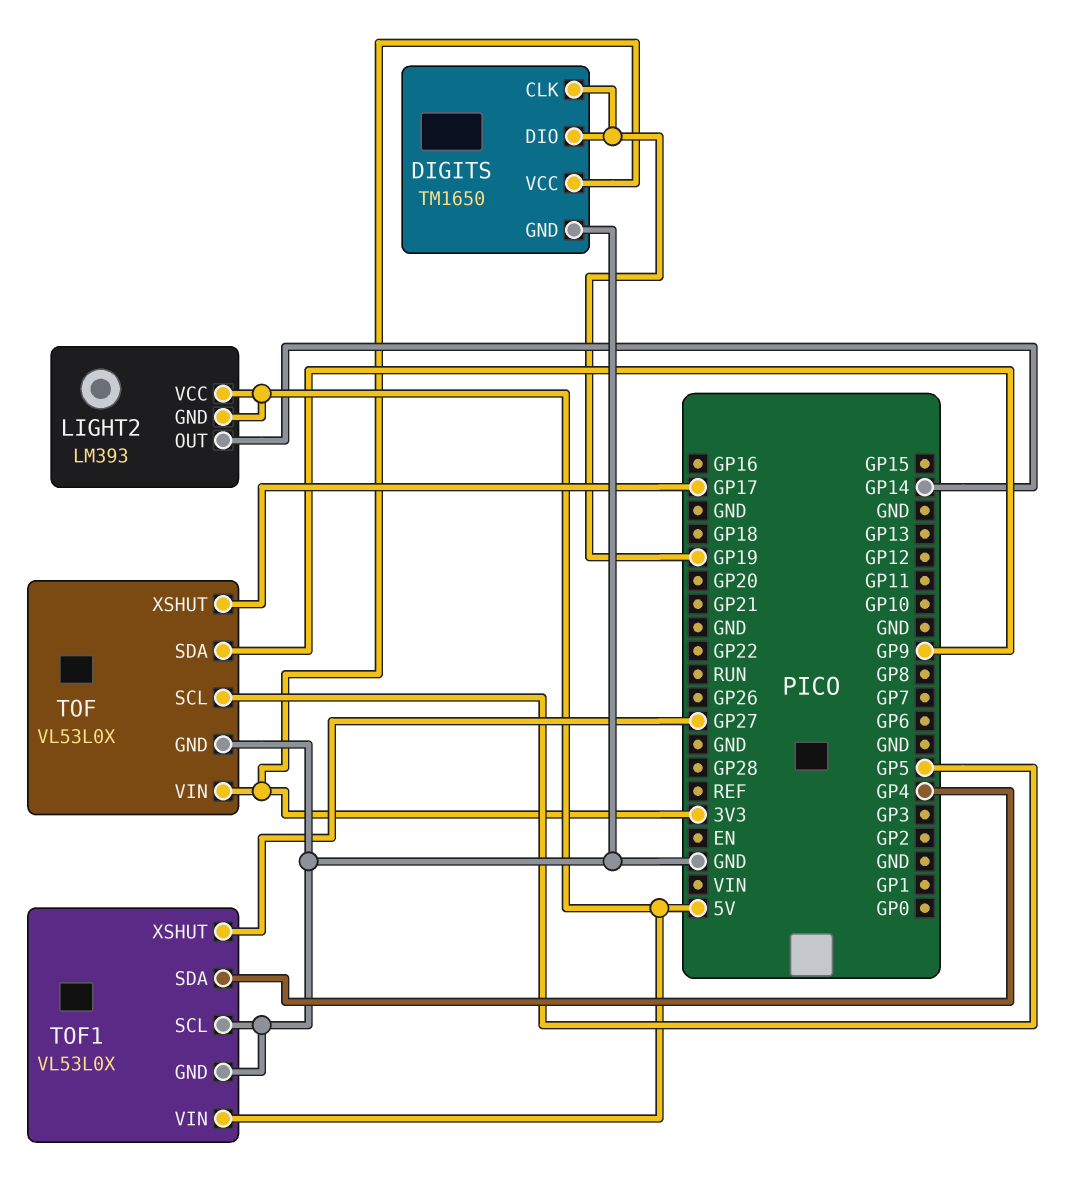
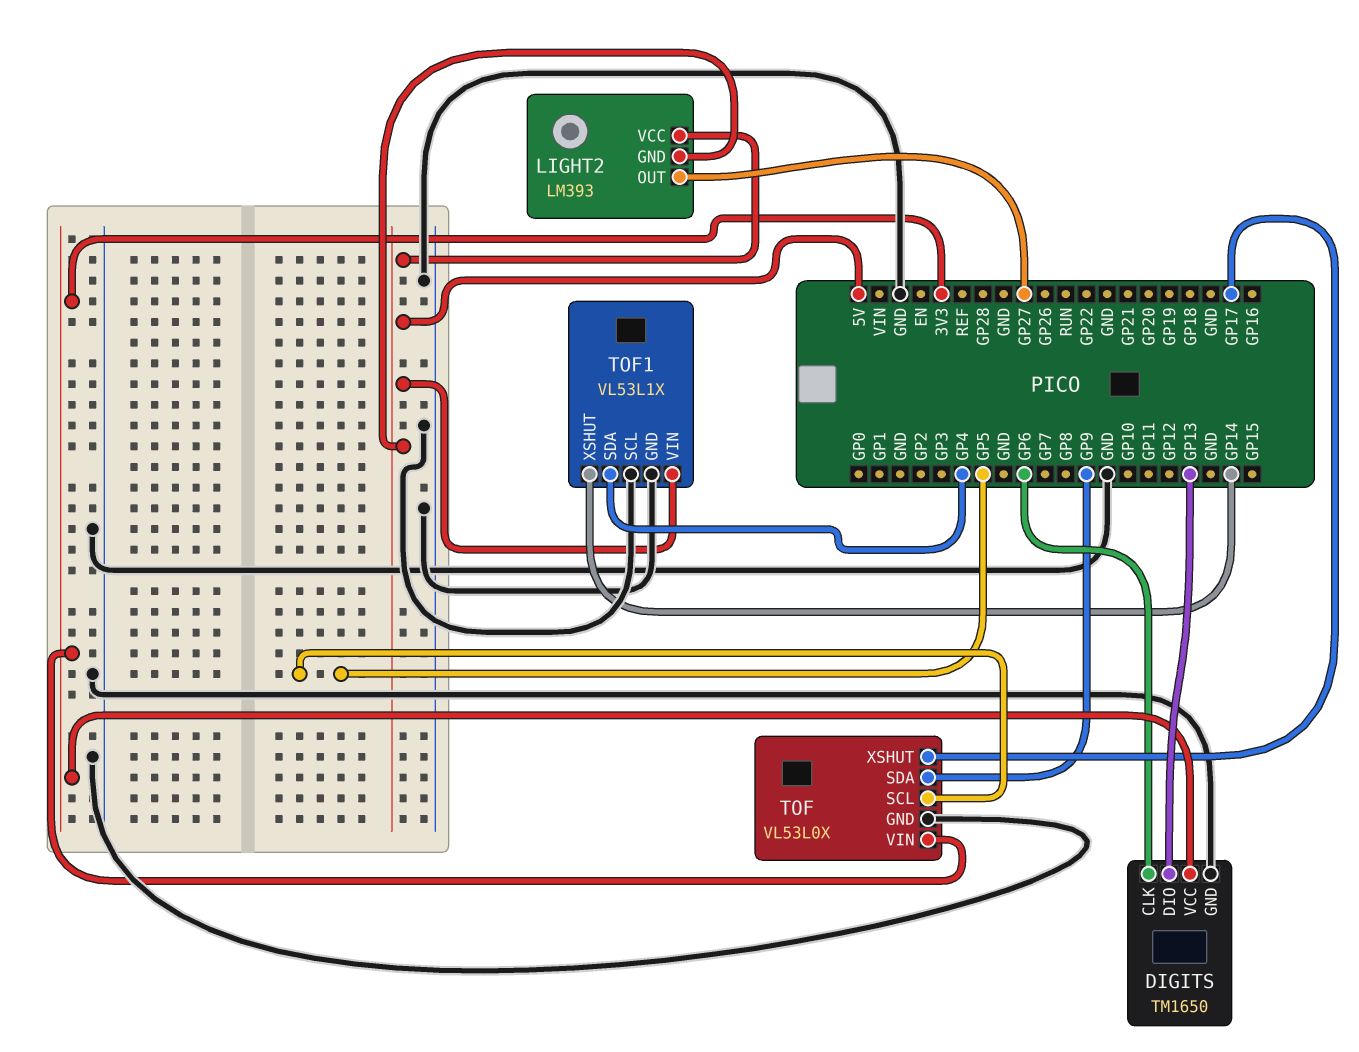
DIGITS pin CLK: GP19 -> GP6
DIGITS pin DIO: GP19 -> GP13
LIGHT2 pin OUT: GP14 -> GP27
TOF1: VL53L0X -> VL53L1X
TOF1 pin XSHUT: GP27 -> GP14

